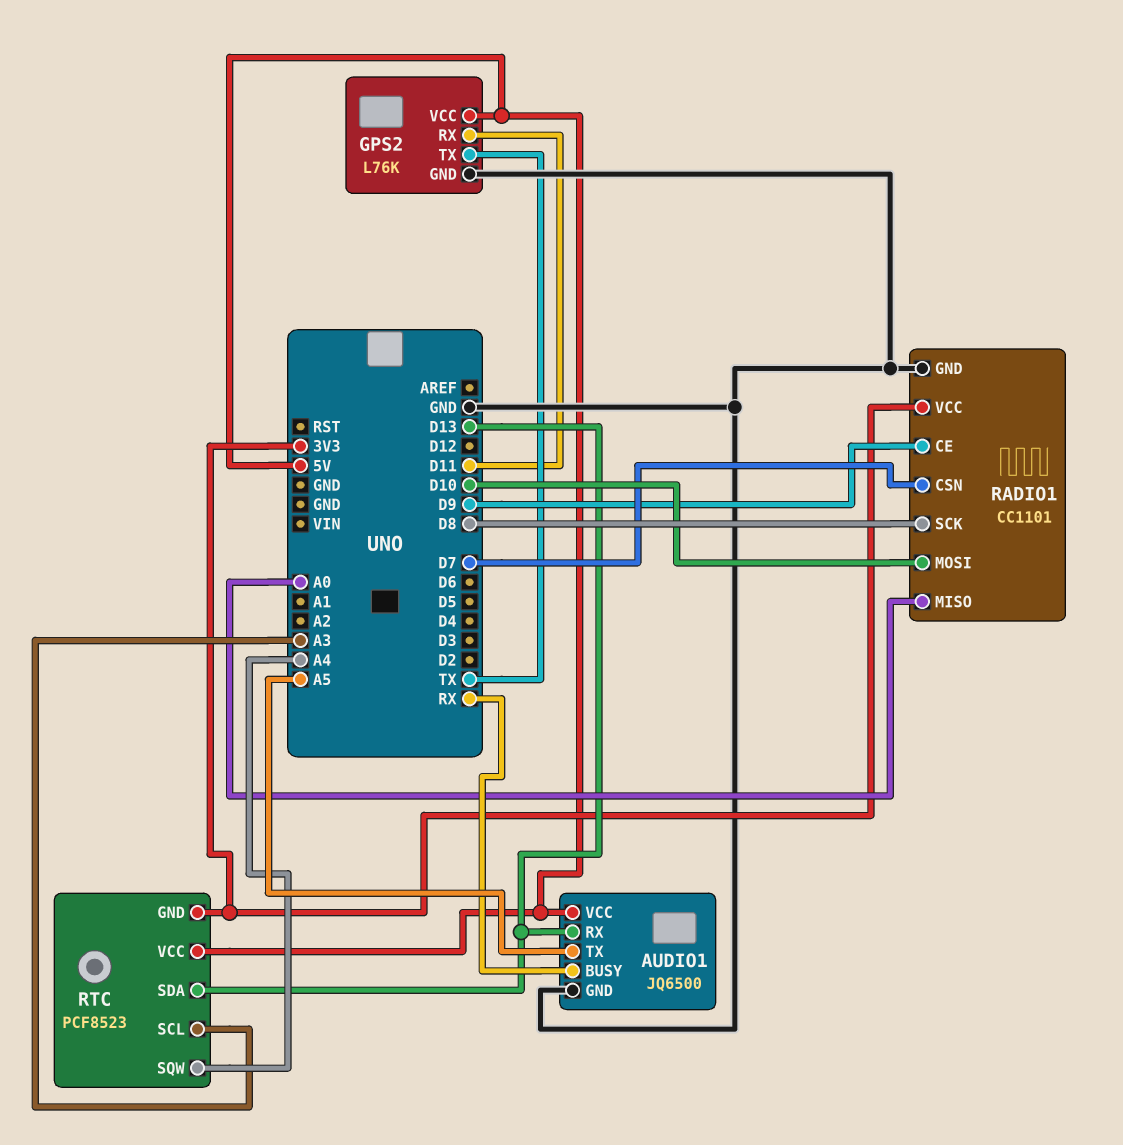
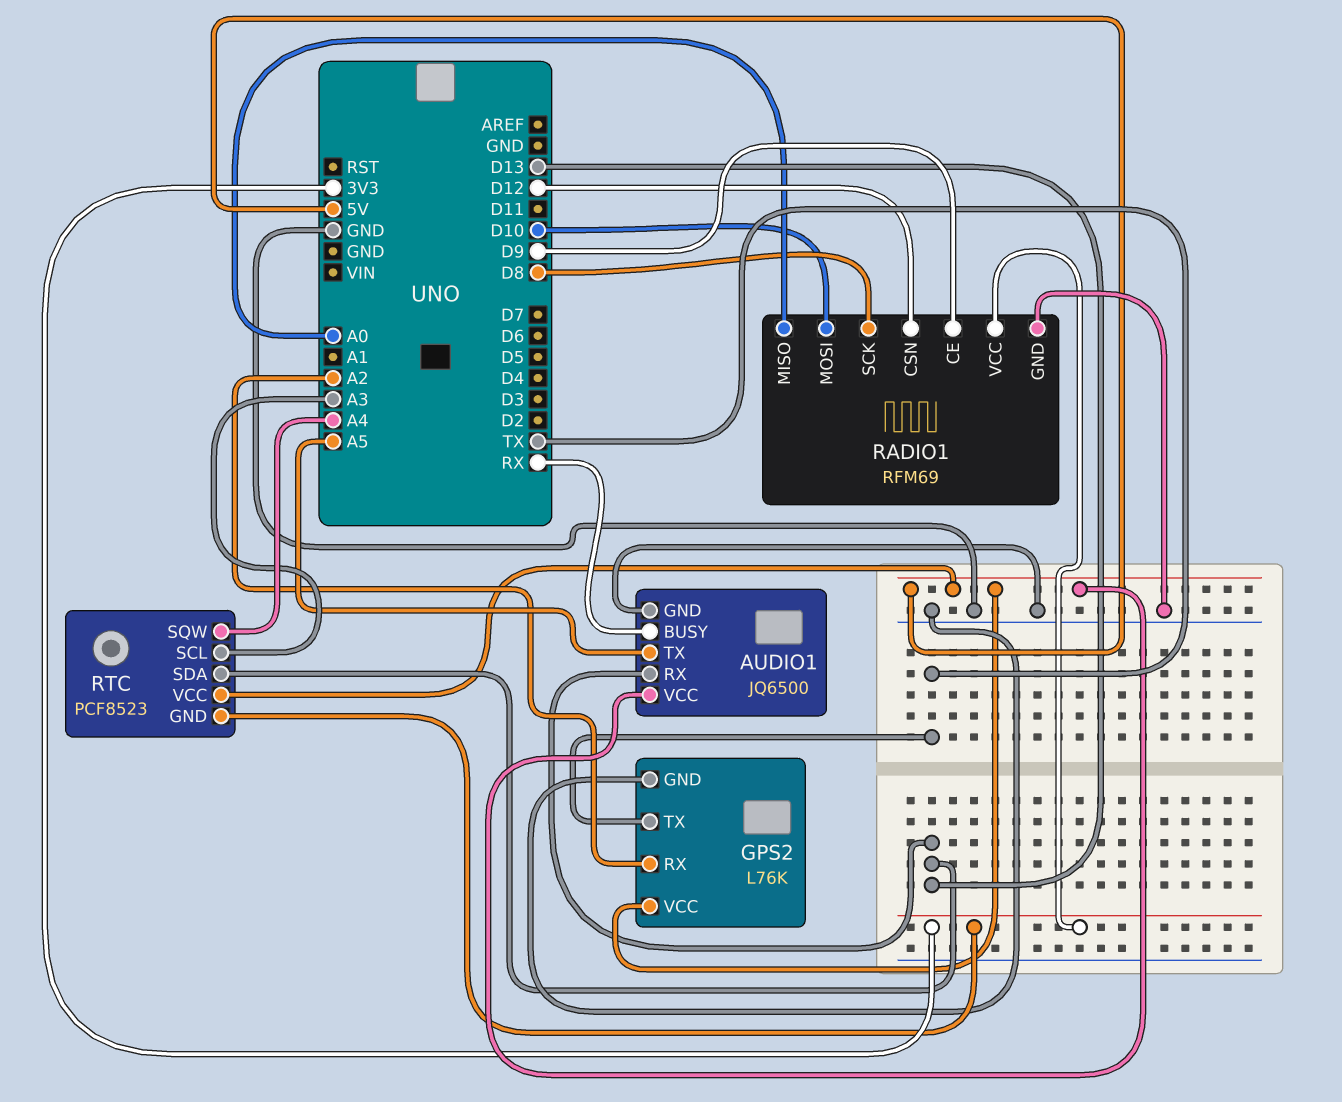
GPS2 pin RX: D11 -> A2
RADIO1: CC1101 -> RFM69
RADIO1 pin CSN: D7 -> D12

